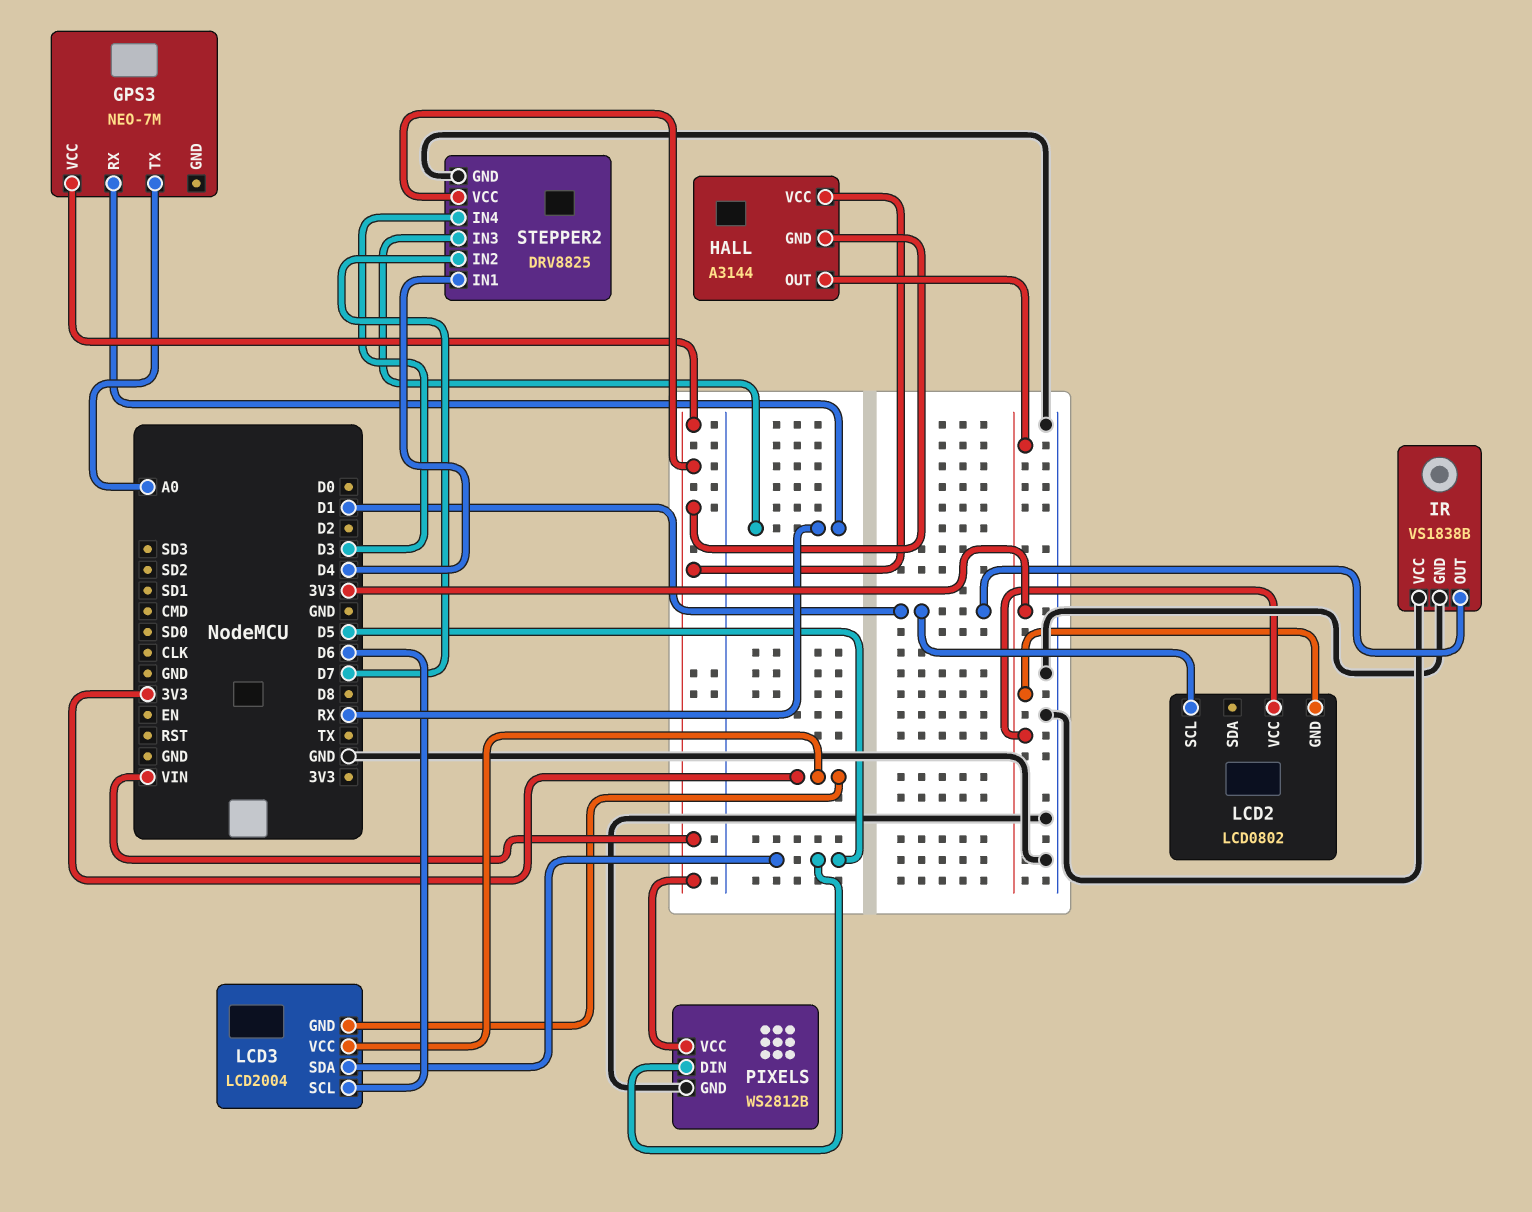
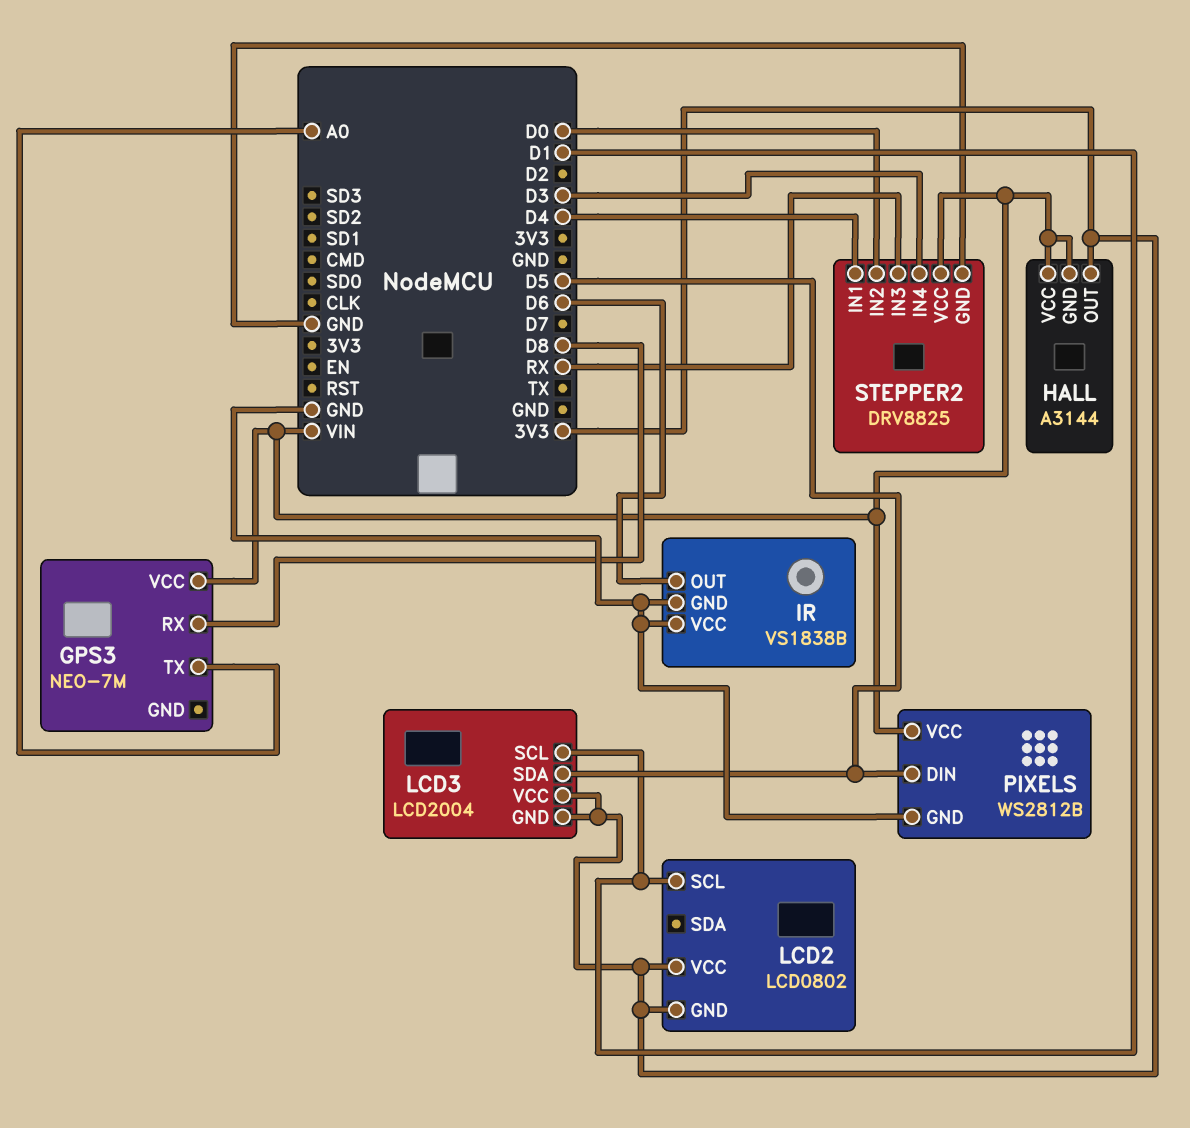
GPS3 pin RX: RX -> D8
IR pin OUT: D1 -> D6
LCD3 pin SCL: D6 -> D1
STEPPER2 pin IN2: D7 -> D0

